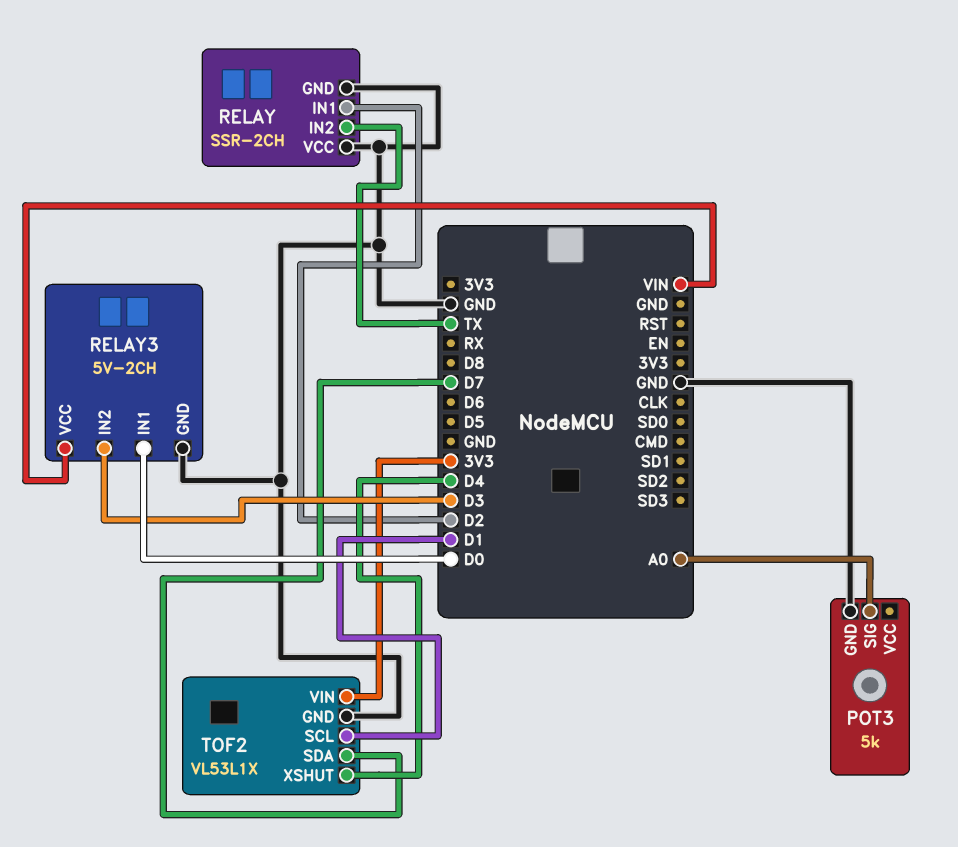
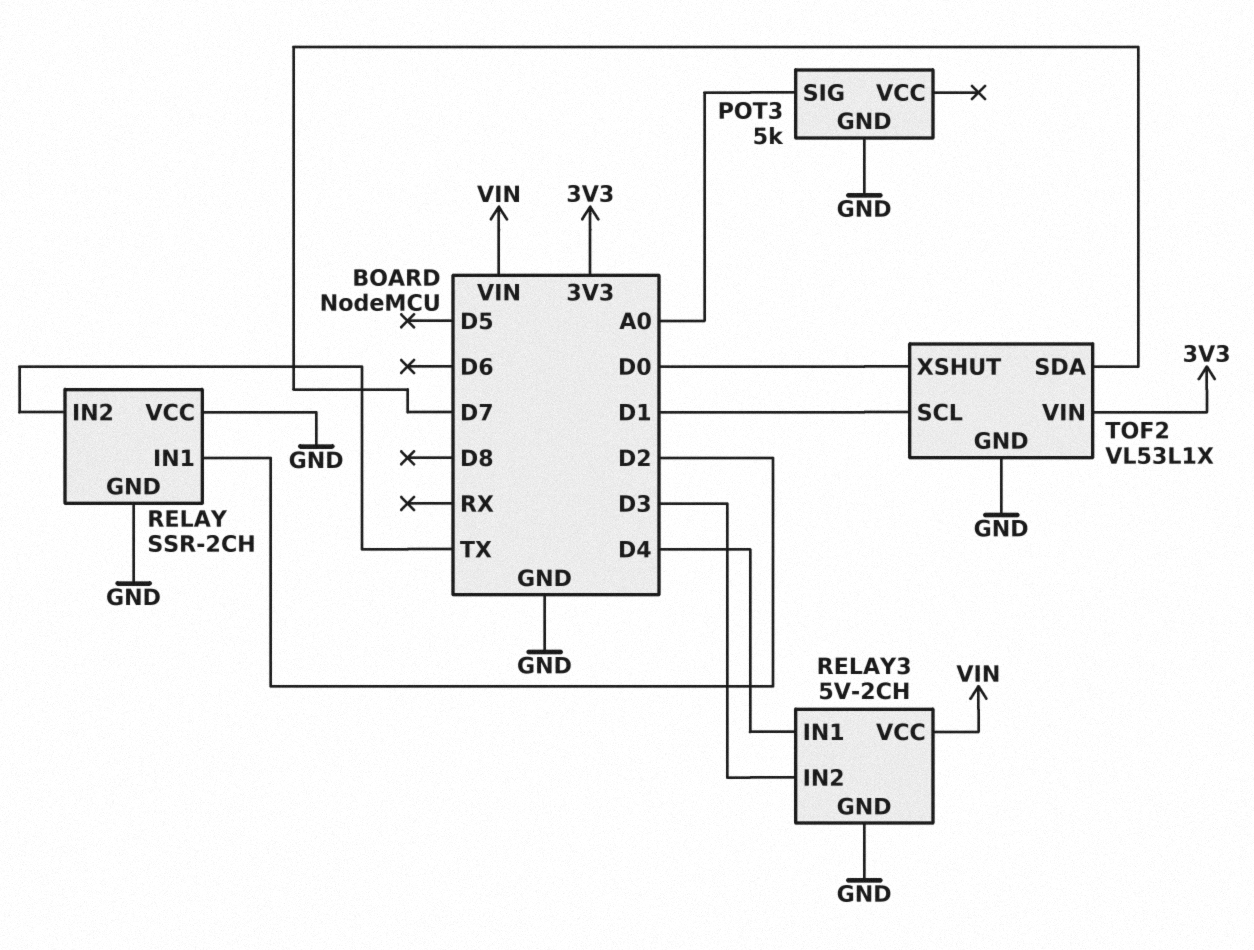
RELAY3 pin IN1: D0 -> D4
TOF2 pin XSHUT: D4 -> D0

